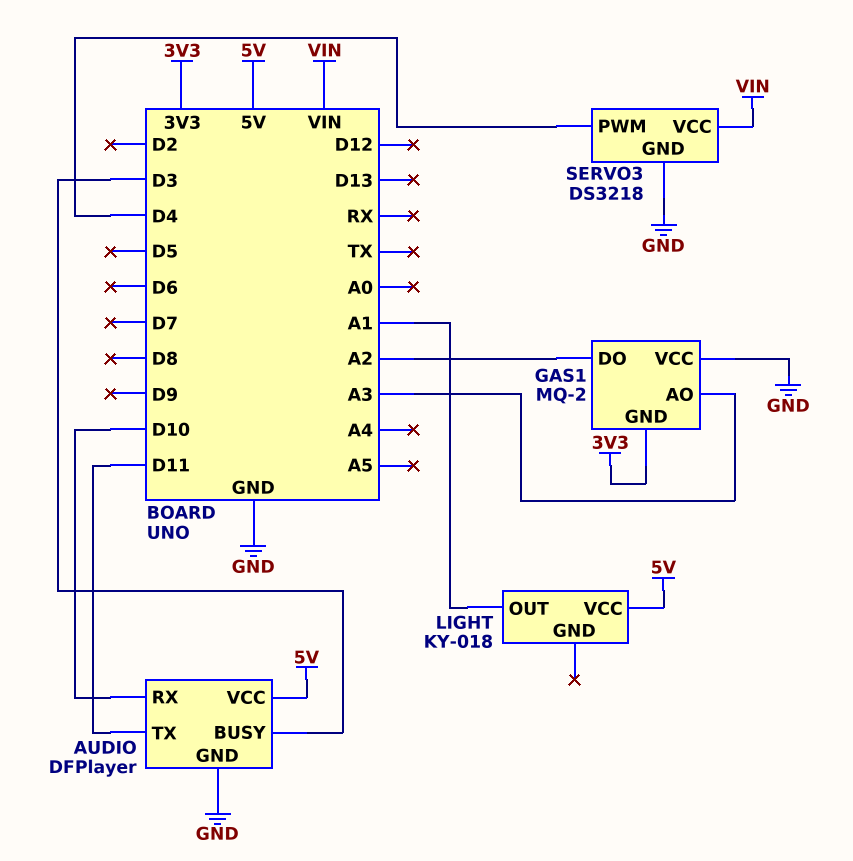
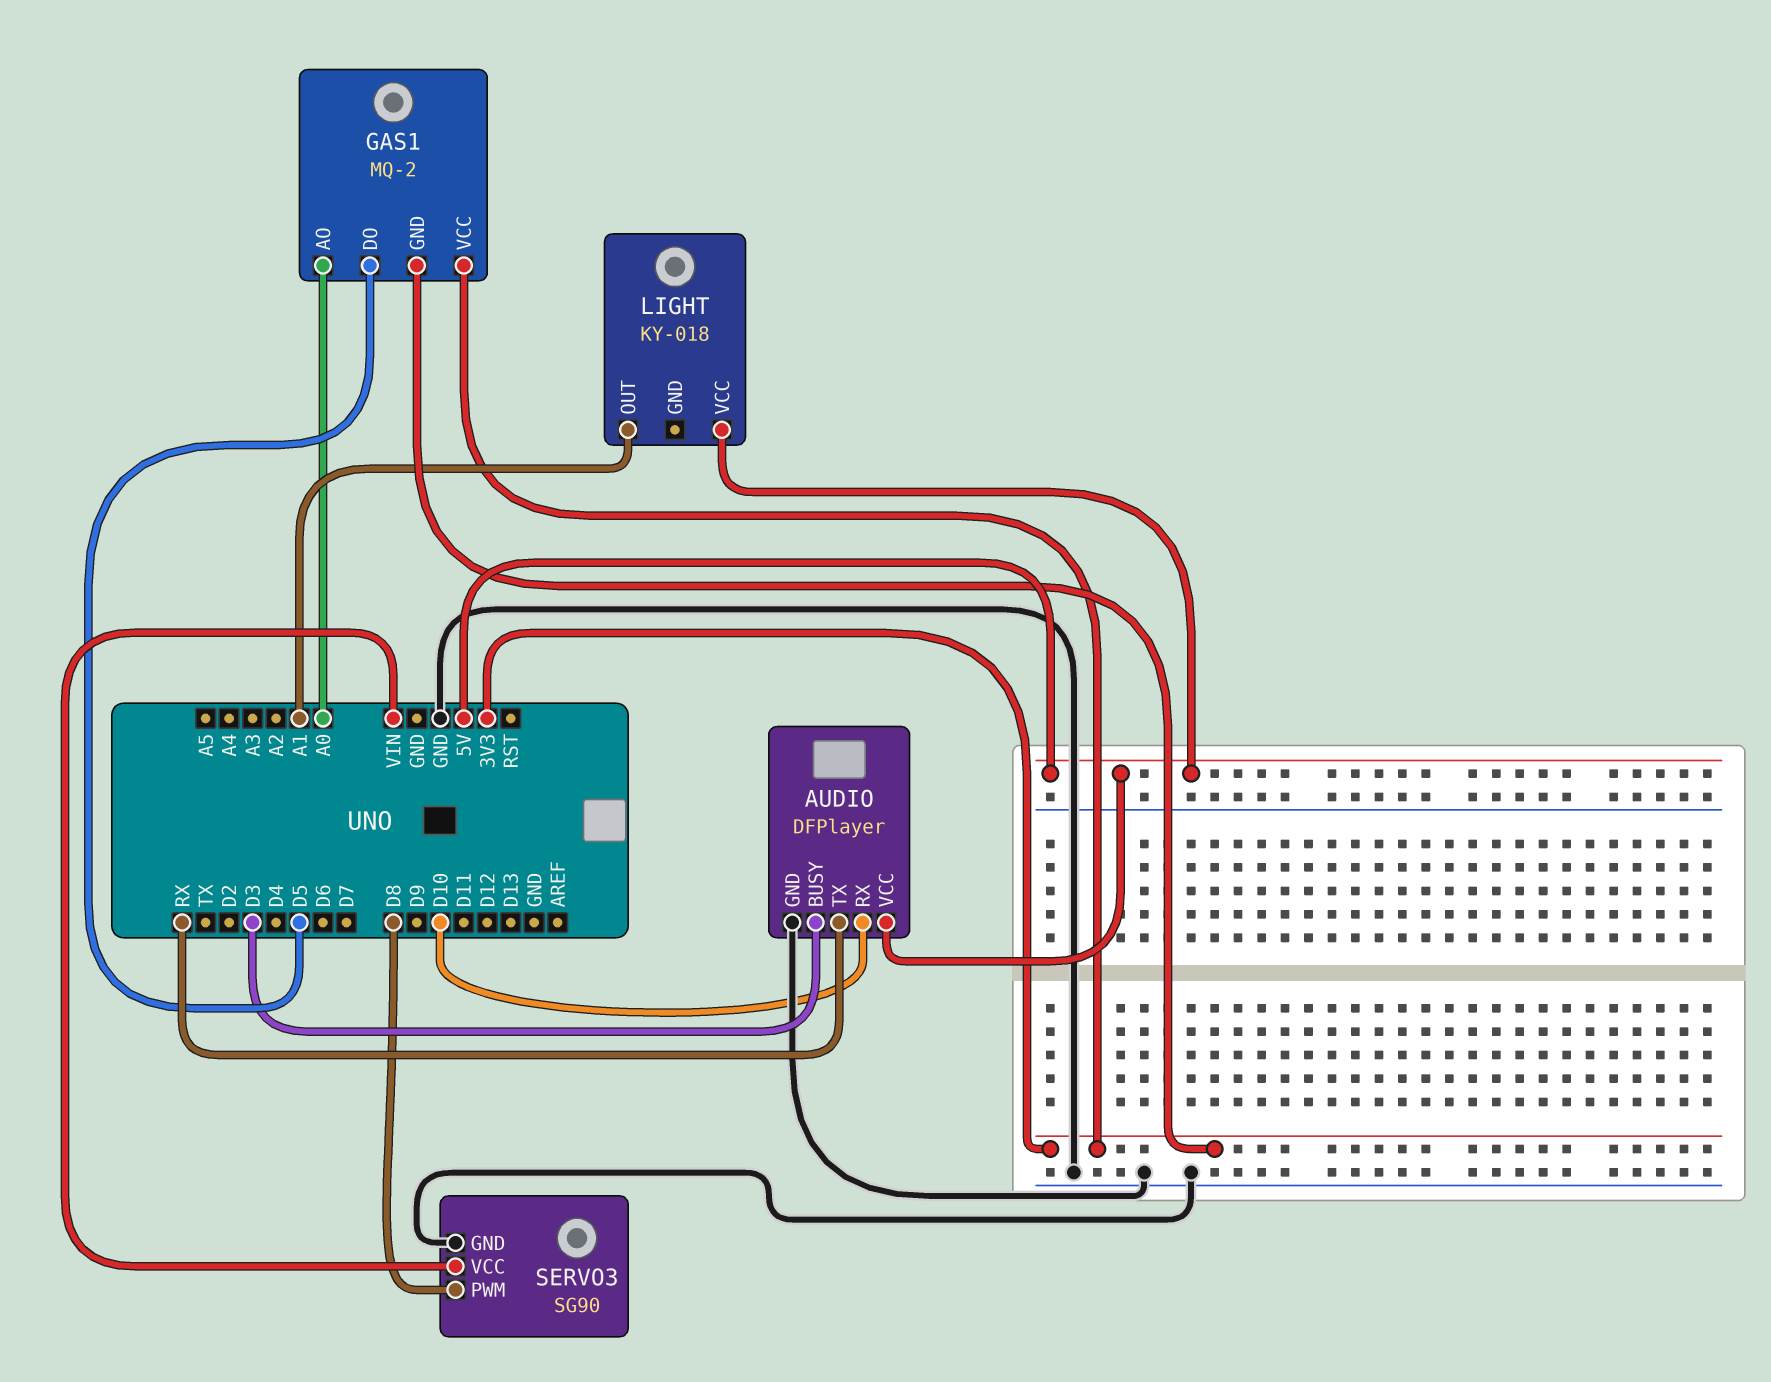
AUDIO pin TX: D11 -> RX
GAS1 pin AO: A3 -> A0
GAS1 pin DO: A2 -> D5
GAS1 pin VCC: GND -> 3V3
SERVO3: DS3218 -> SG90
SERVO3 pin PWM: D4 -> D8

